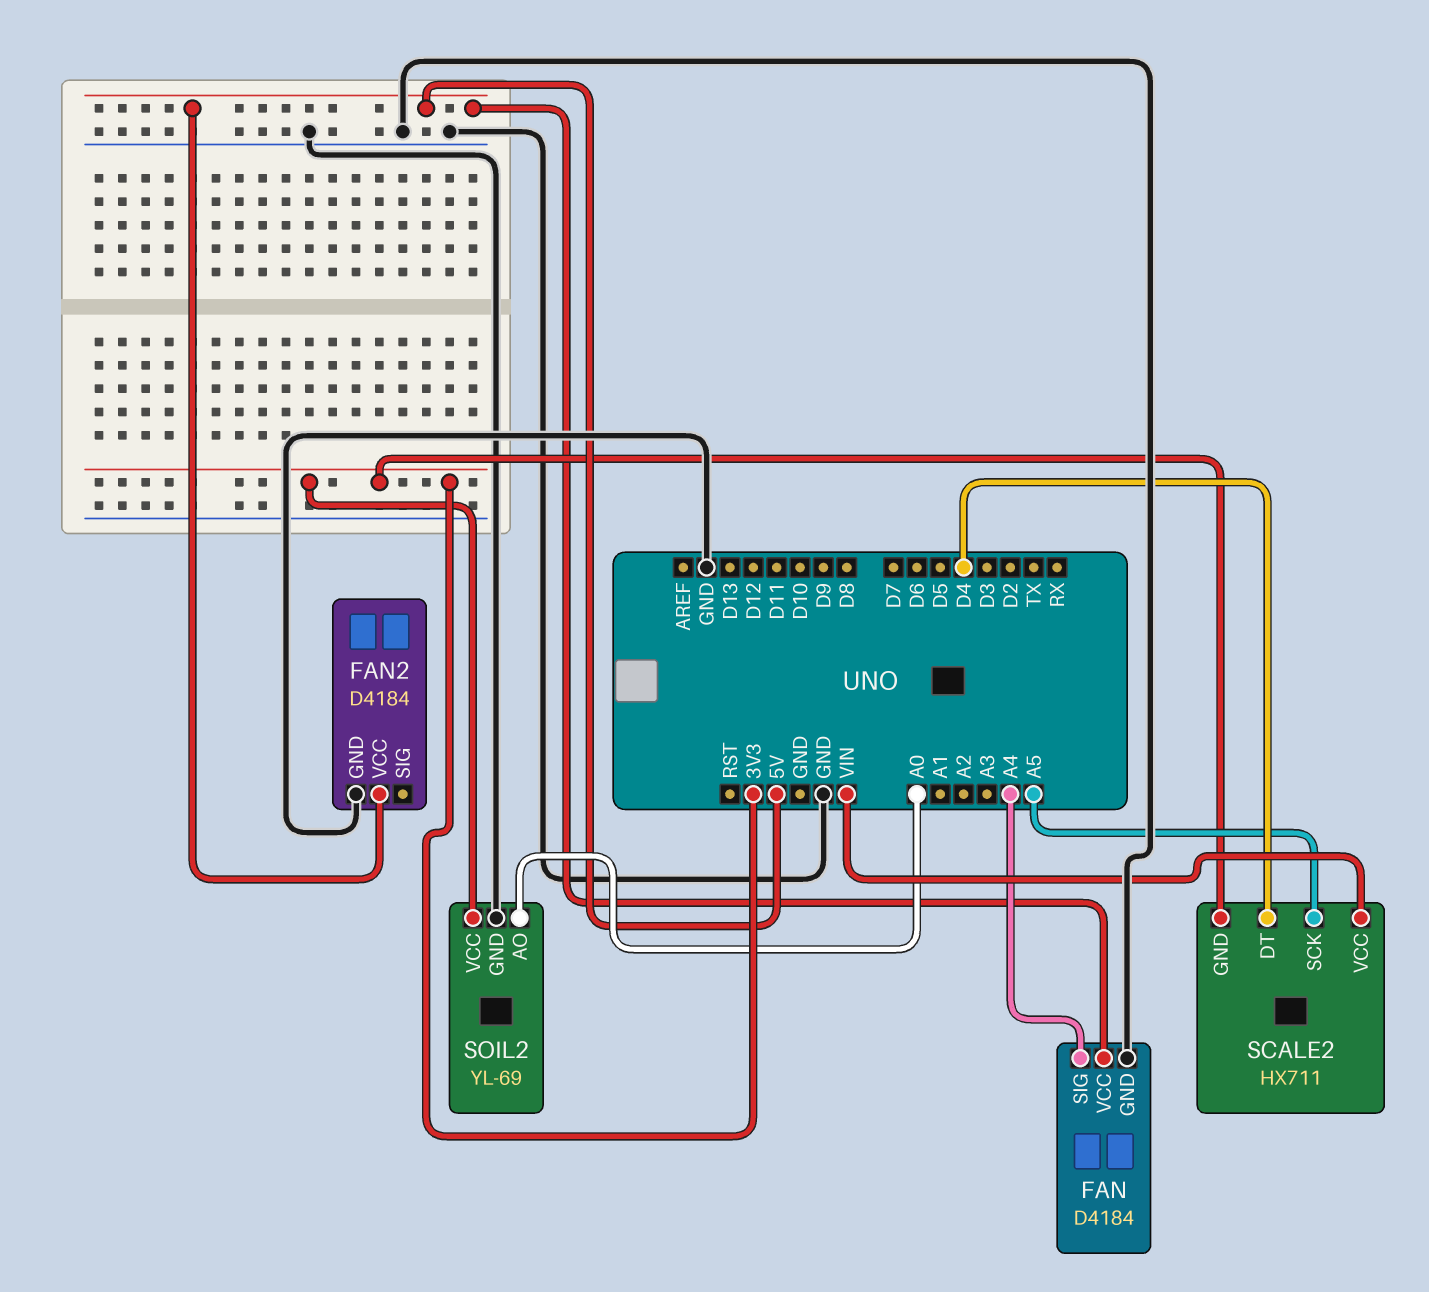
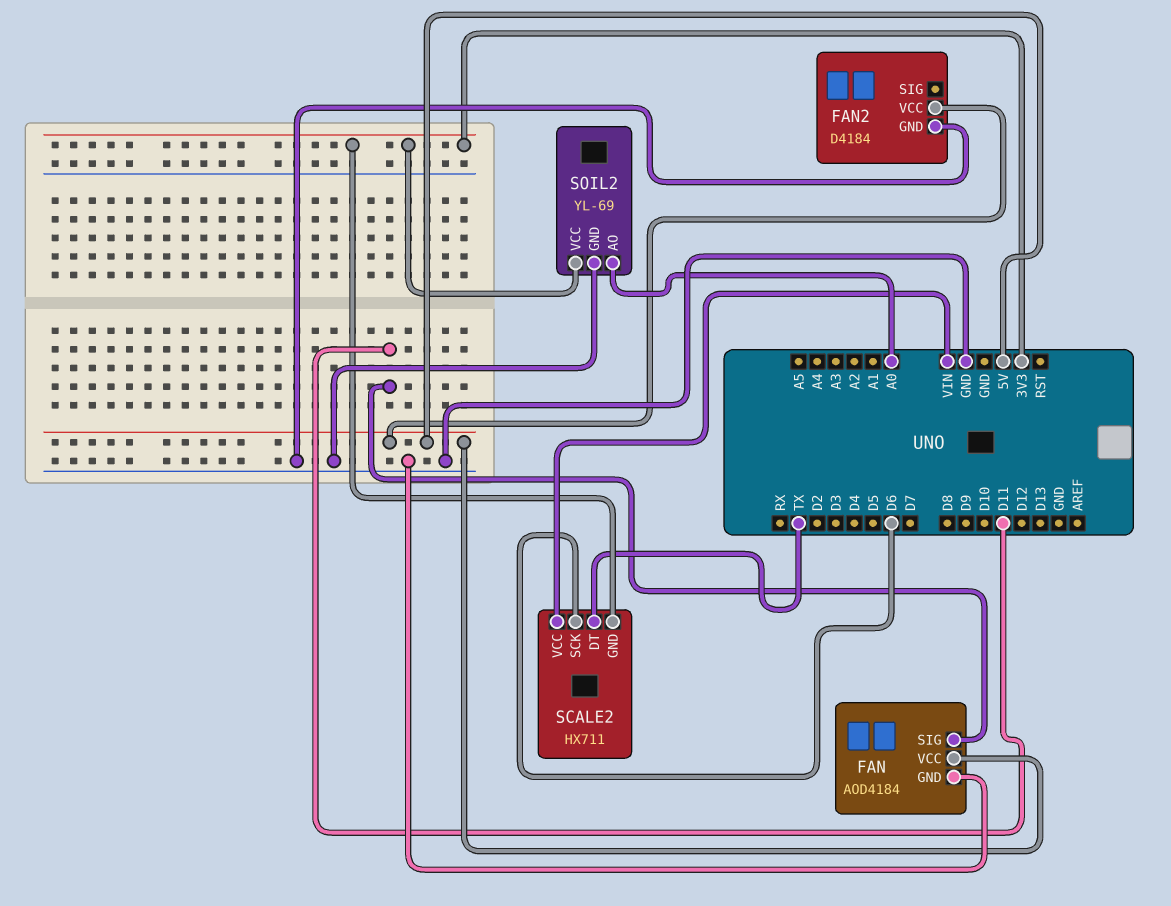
FAN: D4184 -> AOD4184
FAN pin SIG: A4 -> D11
SCALE2 pin DT: D4 -> TX
SCALE2 pin SCK: A5 -> D6

